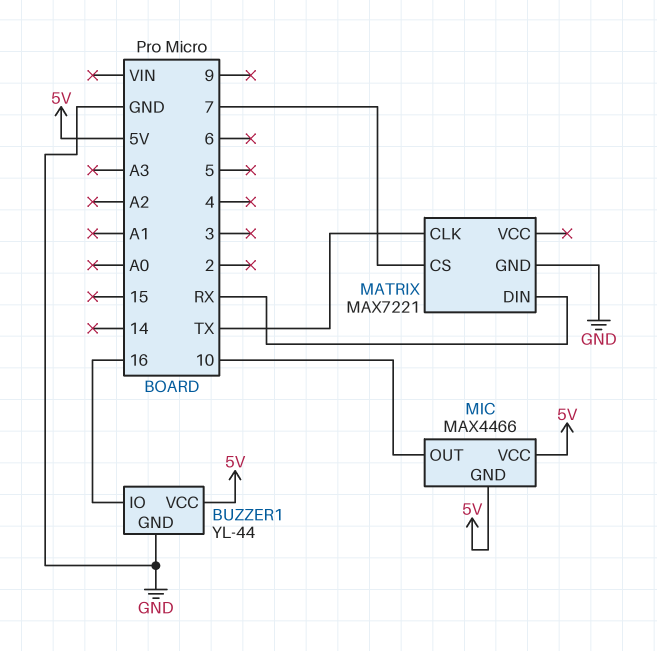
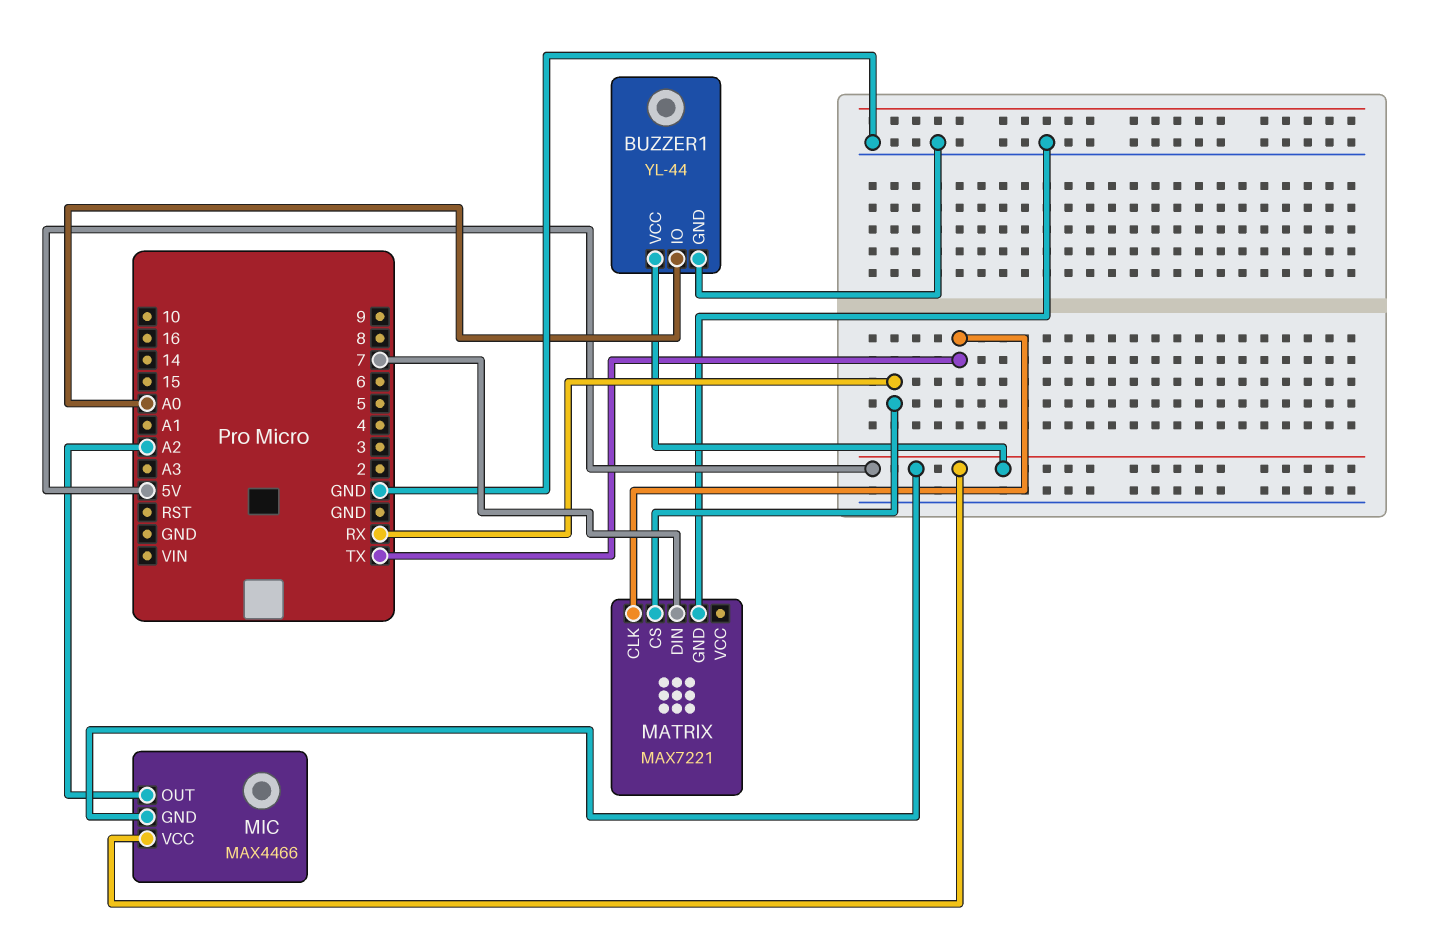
BUZZER1 pin IO: 16 -> A0
MATRIX pin CS: 7 -> RX
MATRIX pin DIN: RX -> 7
MIC pin OUT: 10 -> A2

